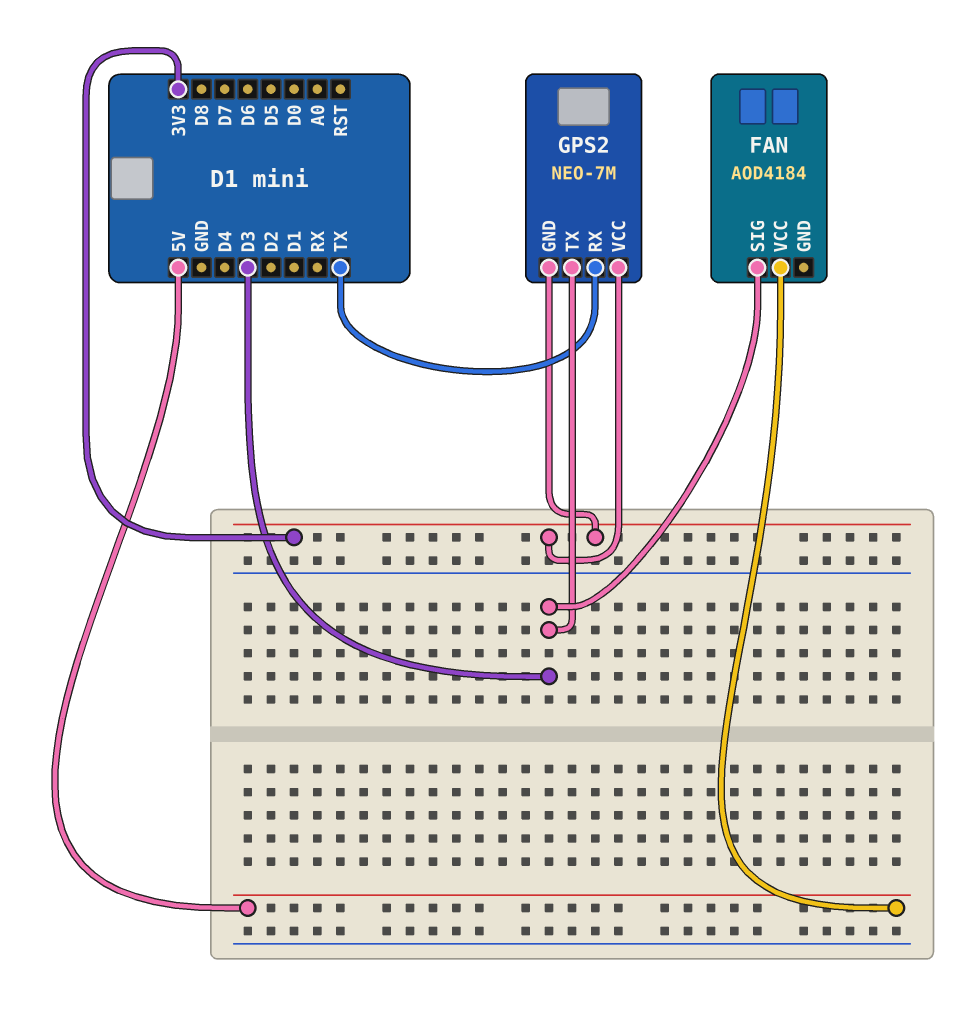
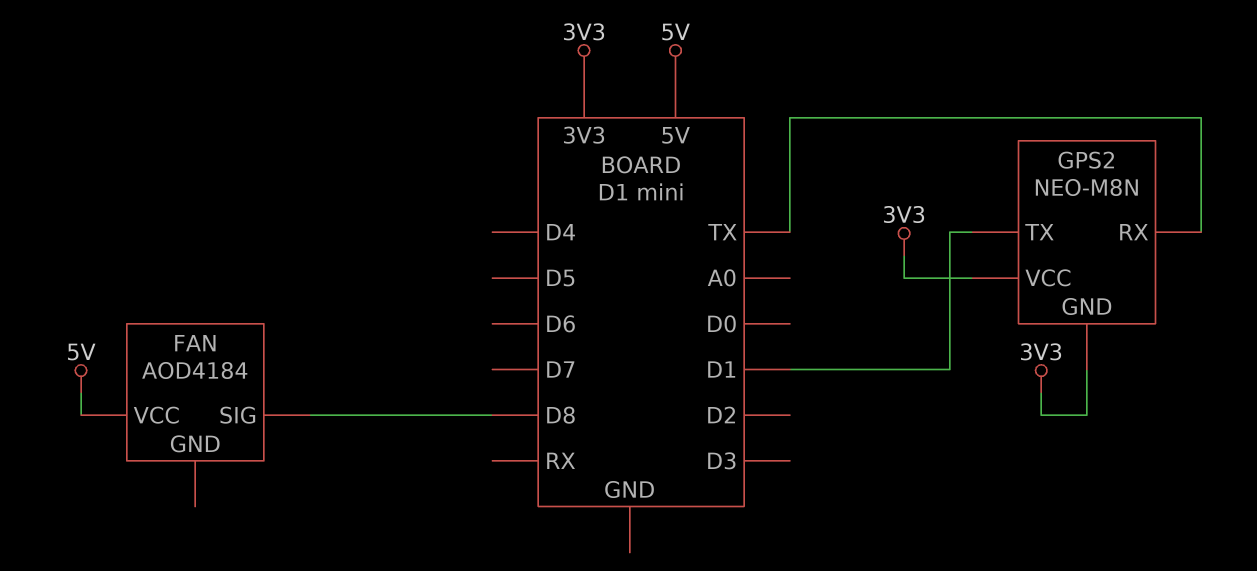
FAN pin SIG: D3 -> D8
GPS2: NEO-7M -> NEO-M8N
GPS2 pin TX: D3 -> D1

